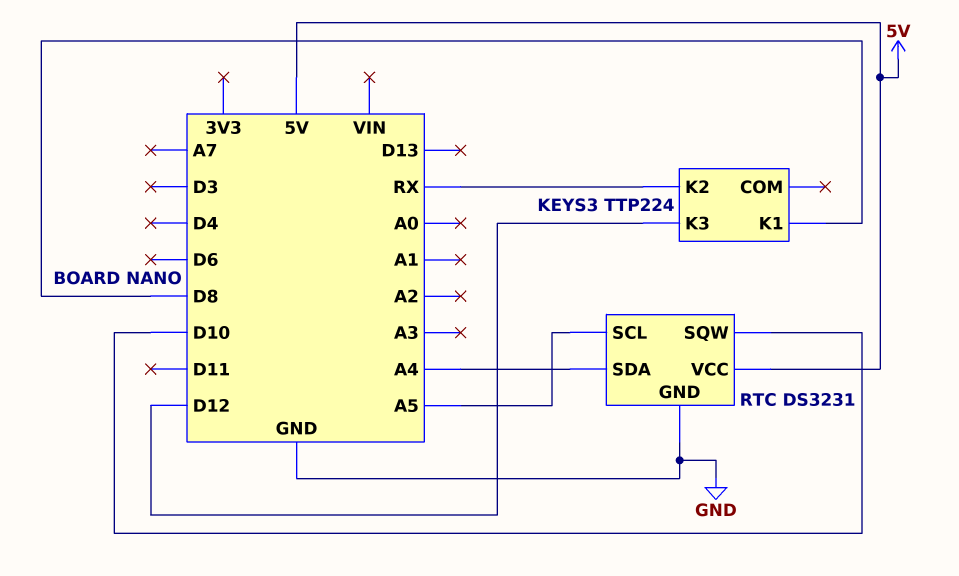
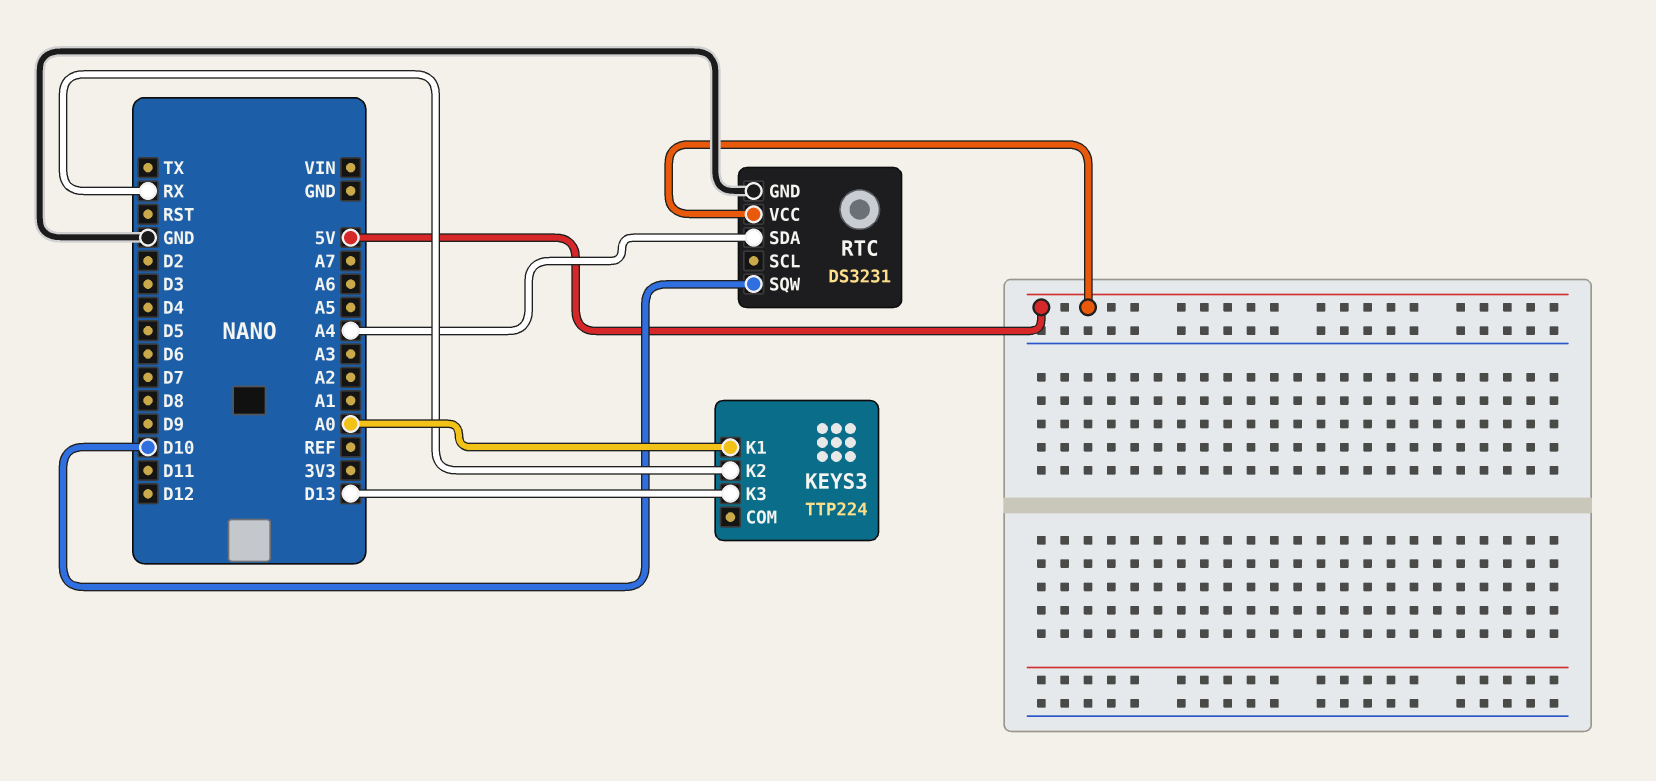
KEYS3 pin K1: D8 -> A0
KEYS3 pin K3: D12 -> D13
RTC pin SCL: A5 -> none

